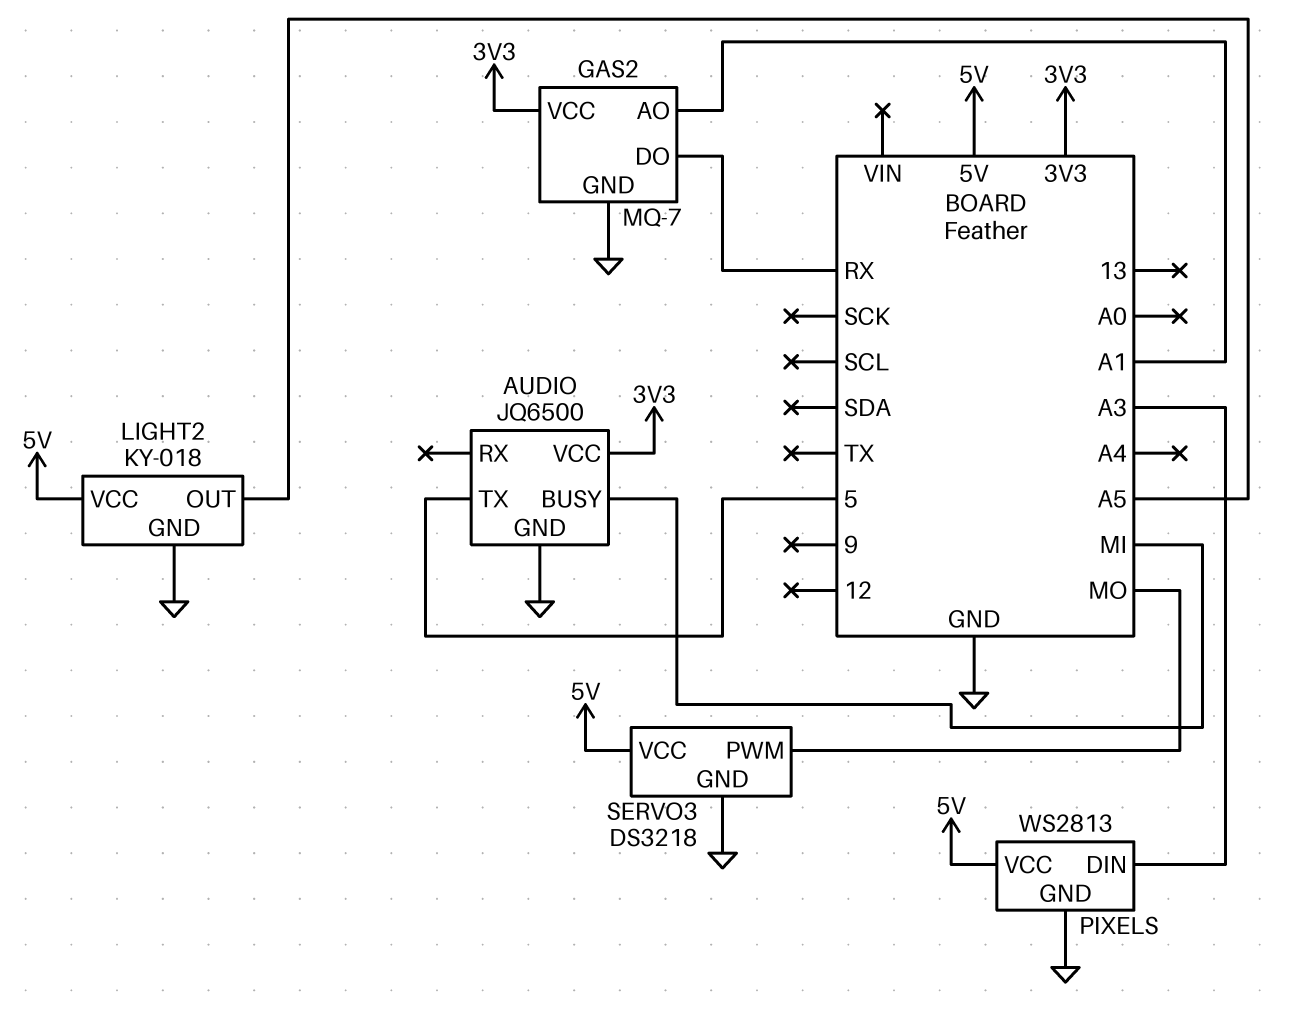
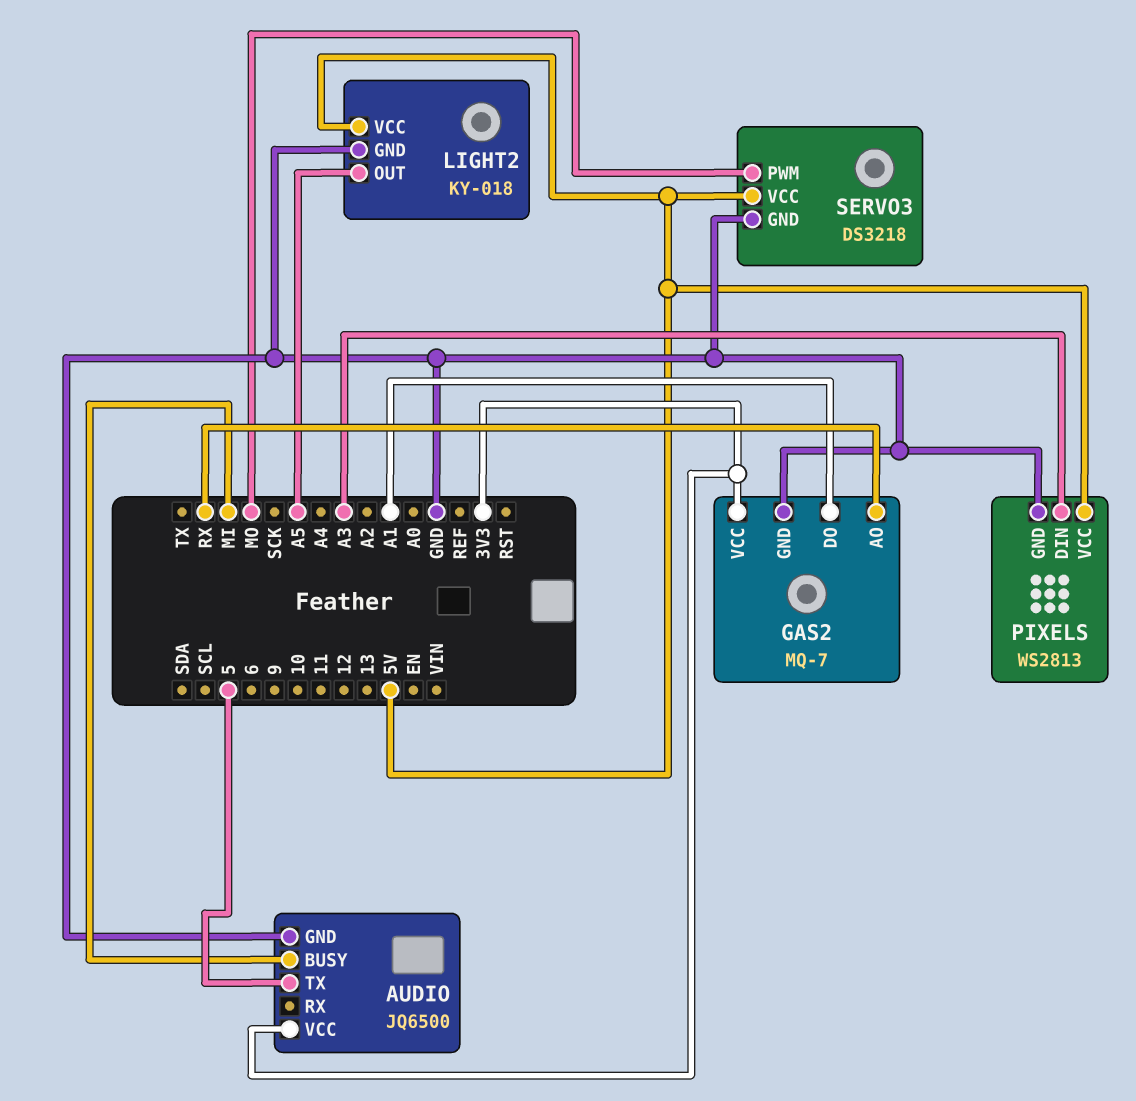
GAS2 pin AO: A1 -> RX
GAS2 pin DO: RX -> A1

